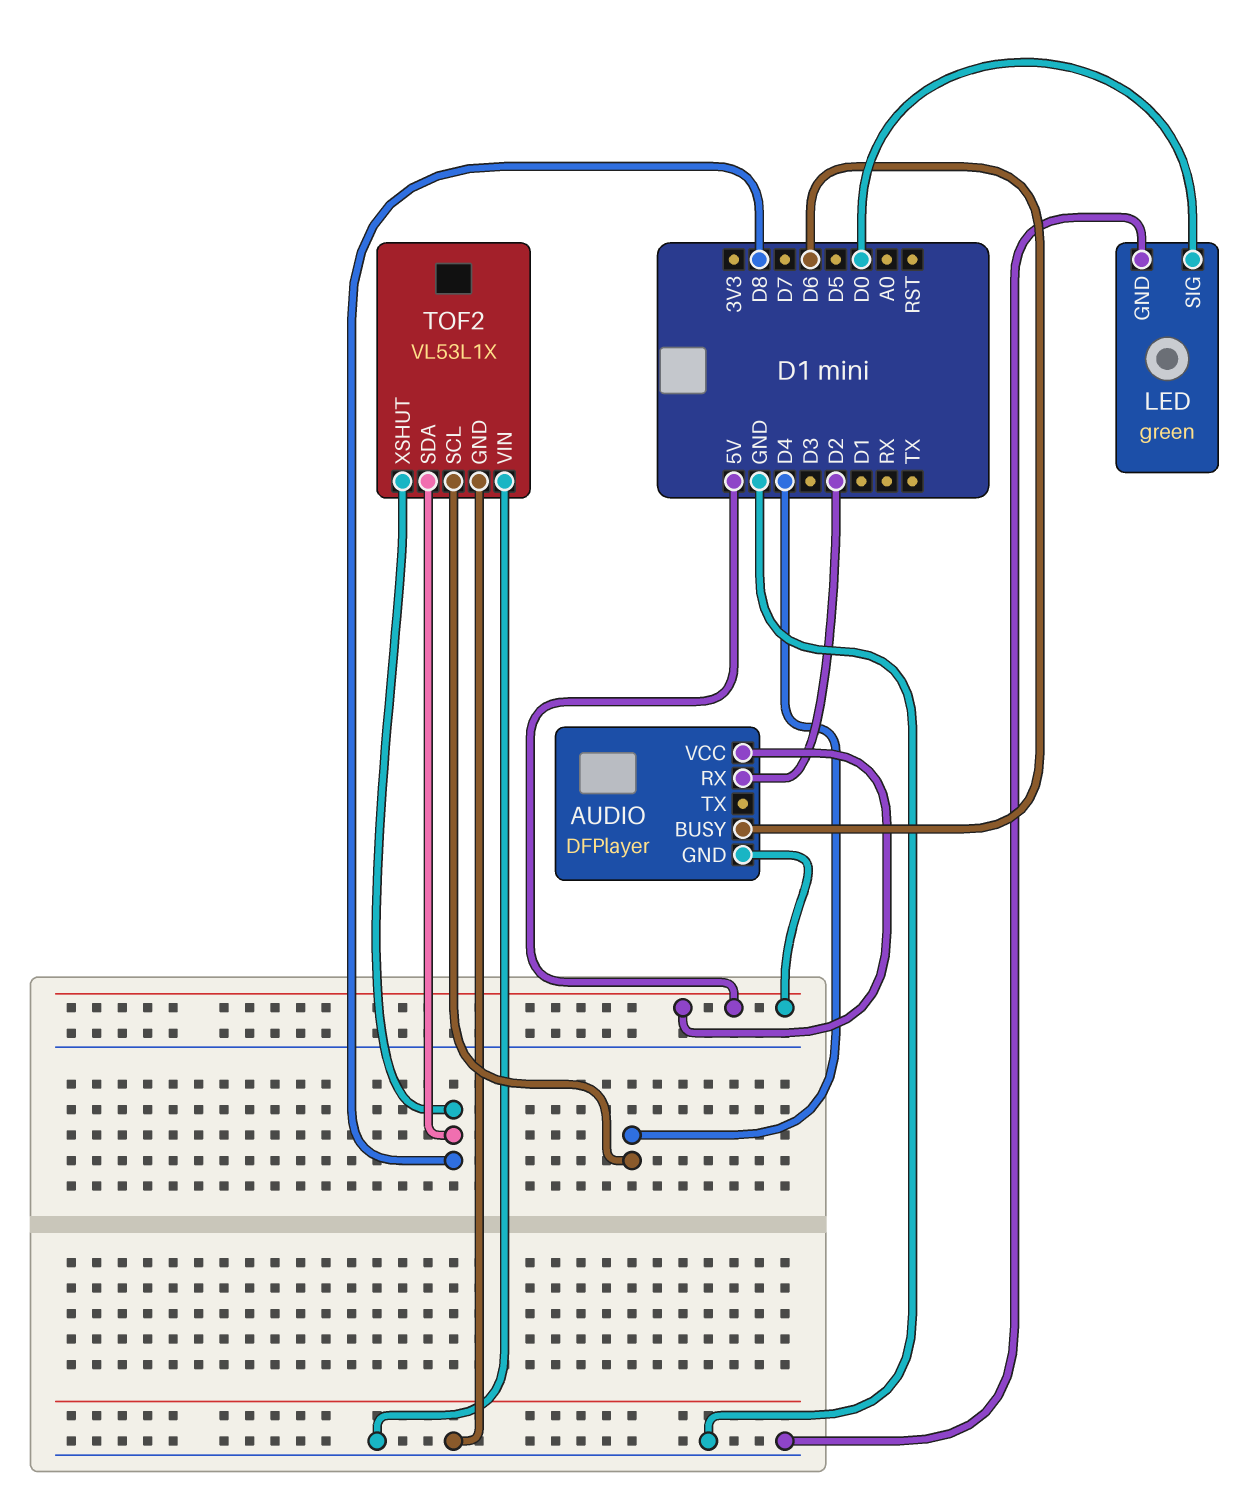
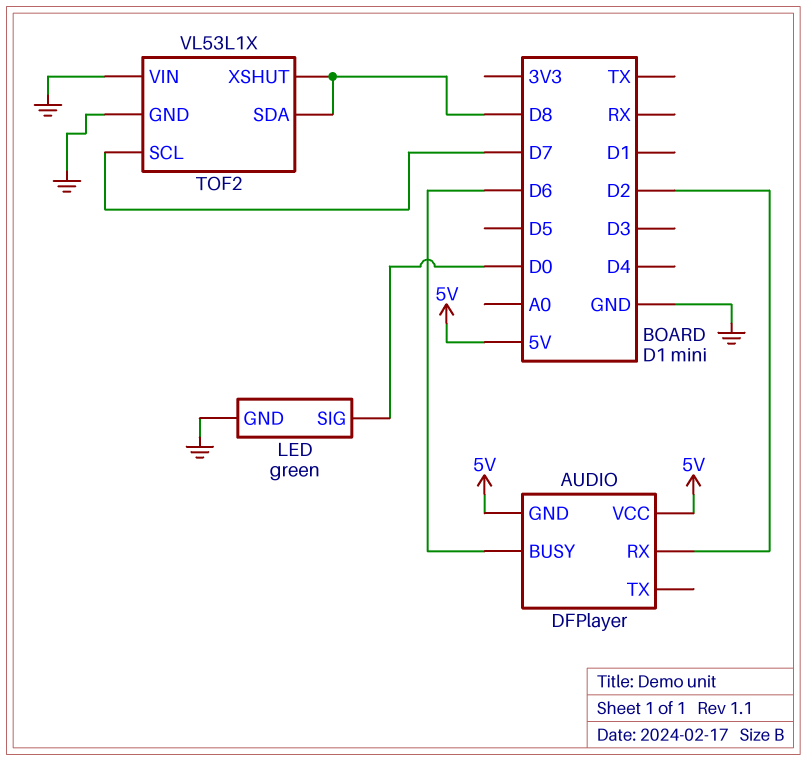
TOF2 pin SCL: D4 -> D7

